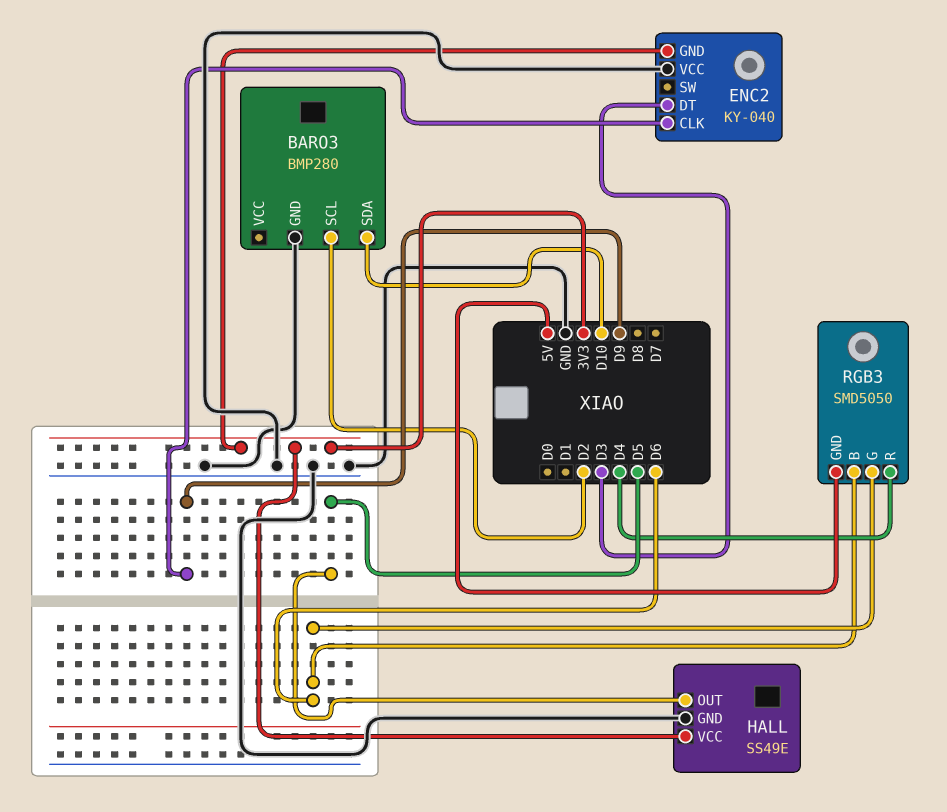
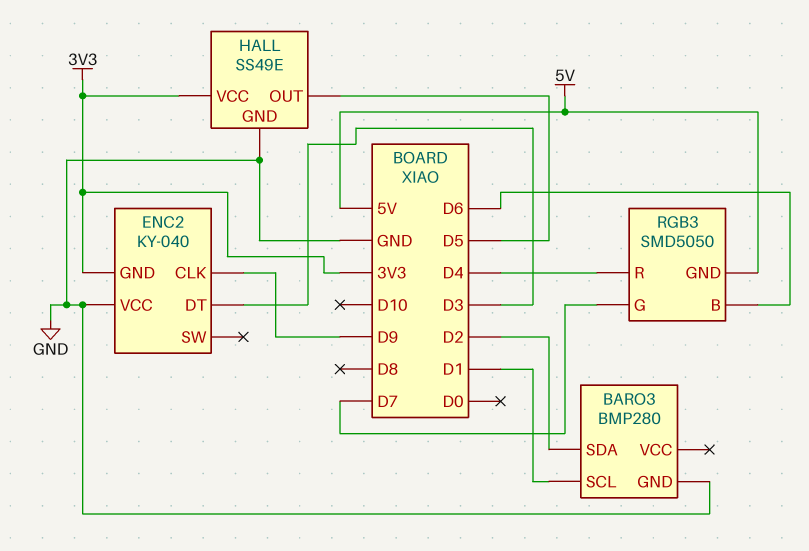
BARO3 pin SCL: D2 -> D1
BARO3 pin SDA: D10 -> D2
RGB3 pin G: D6 -> D7

